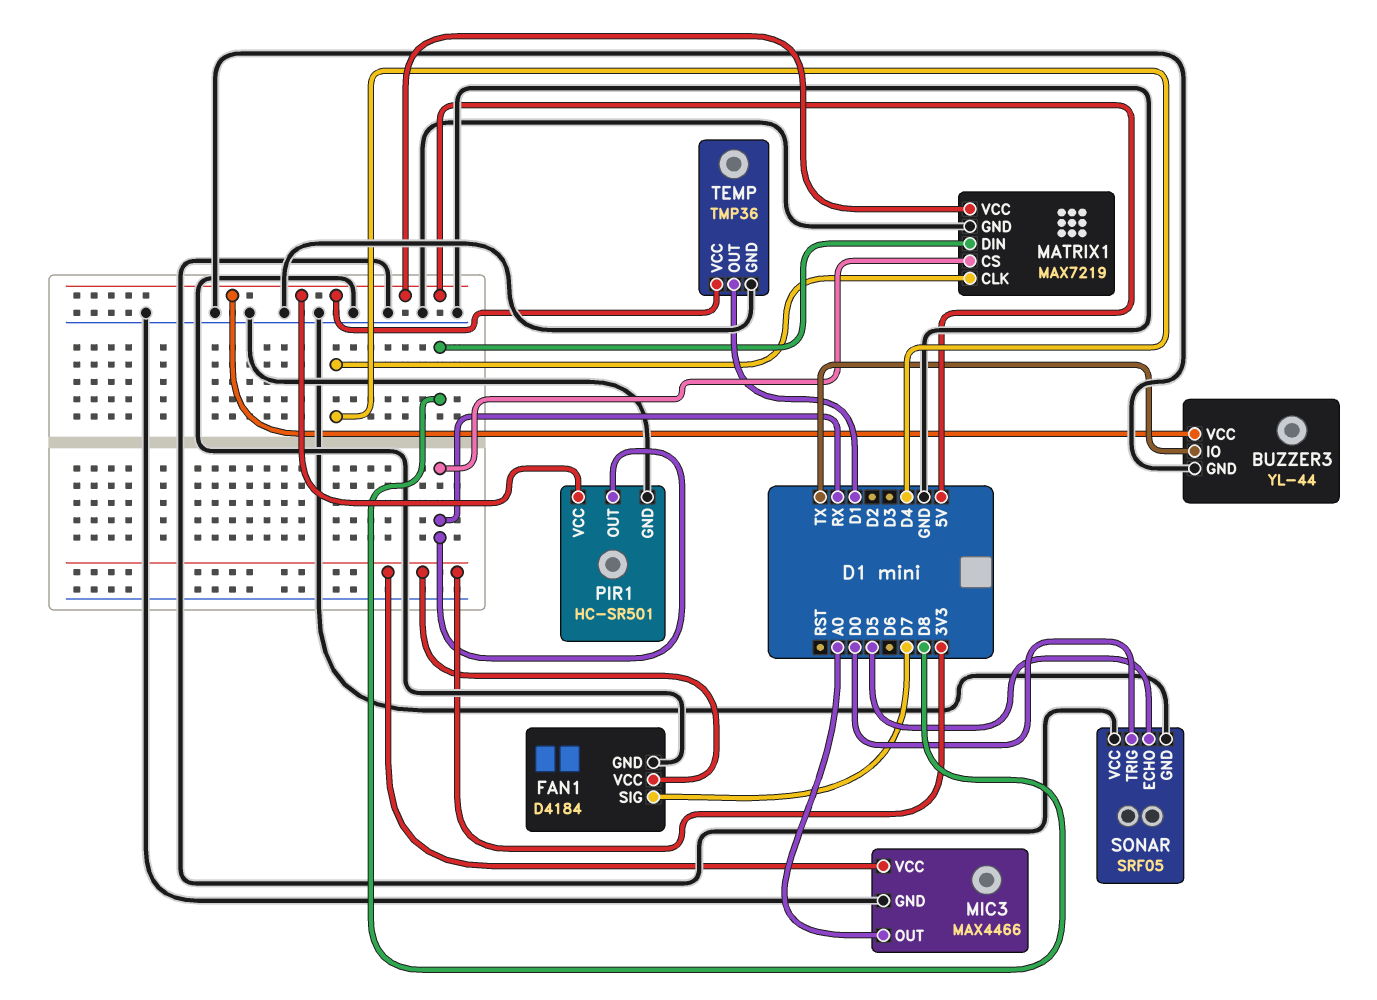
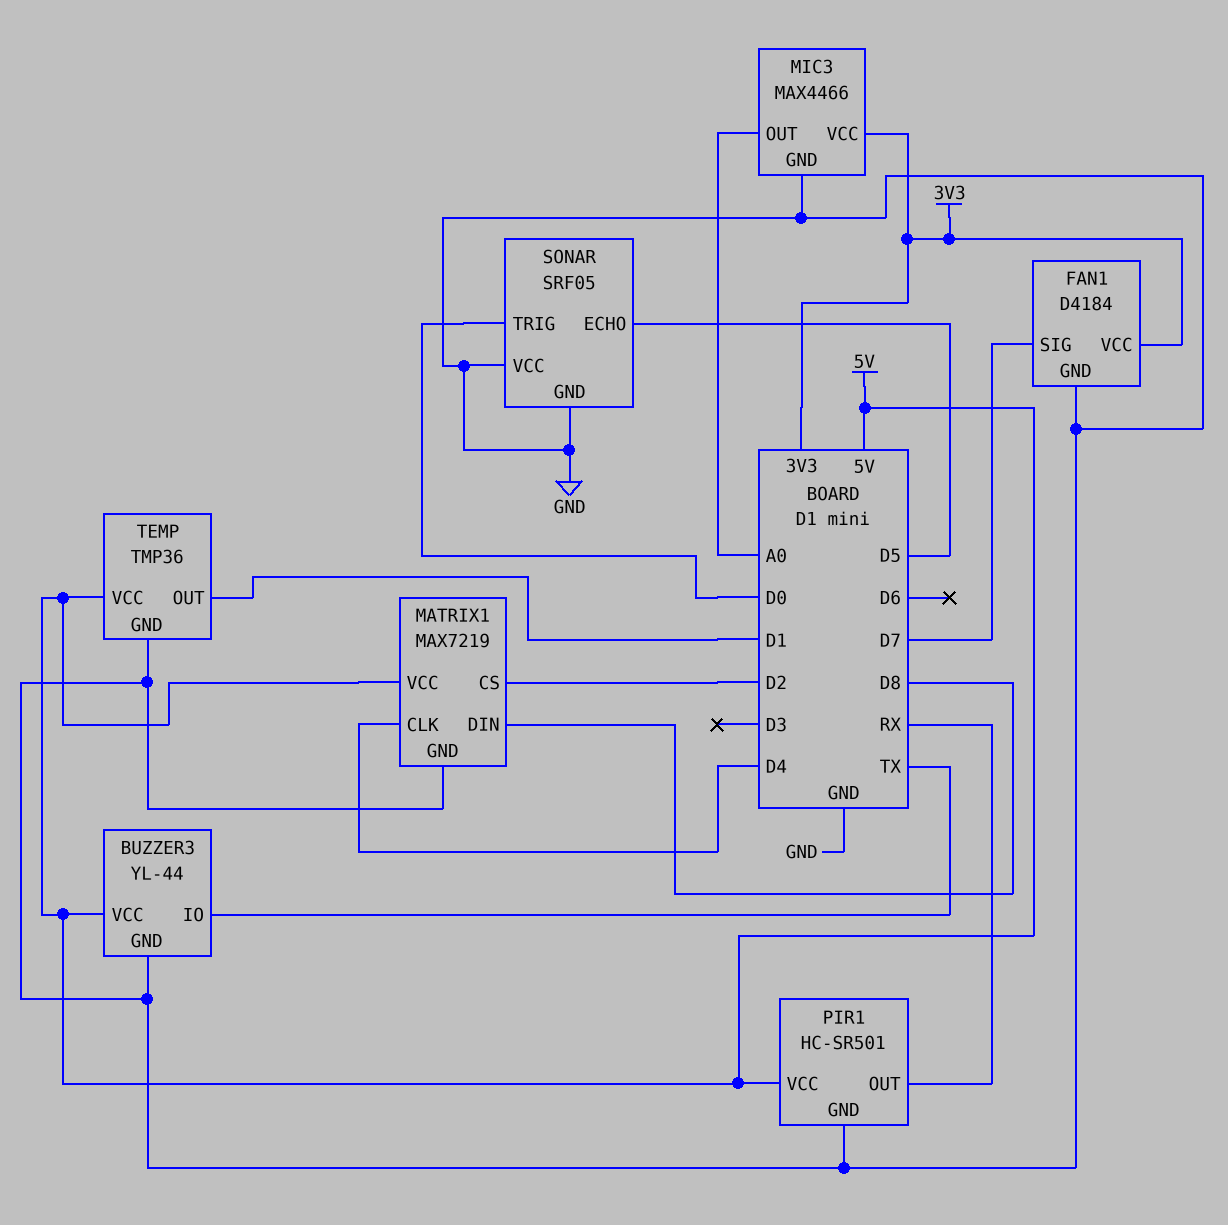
MATRIX1 pin CS: RX -> D2

